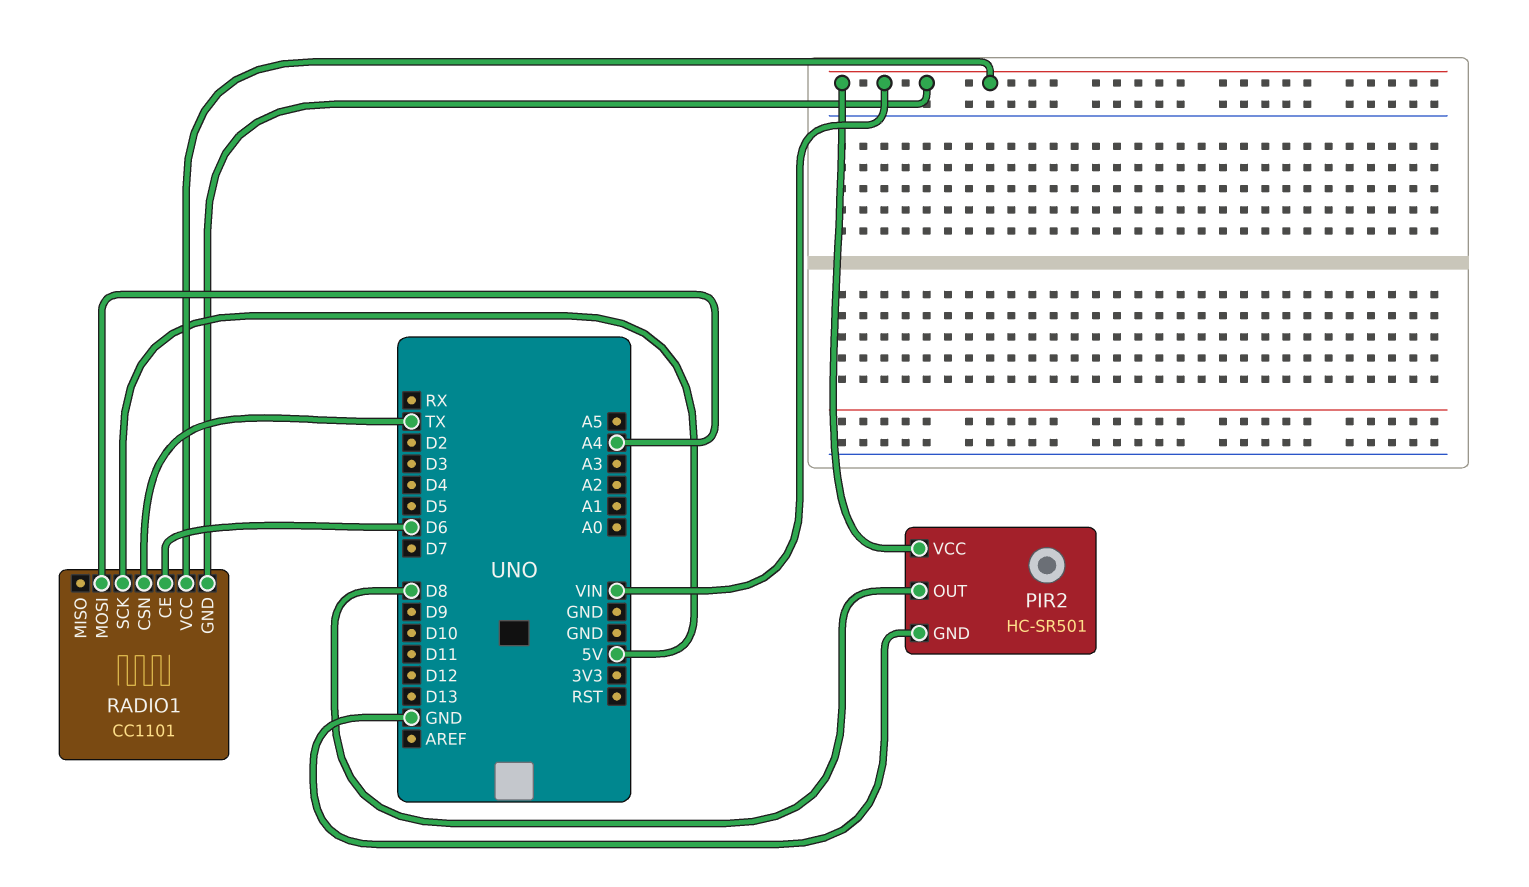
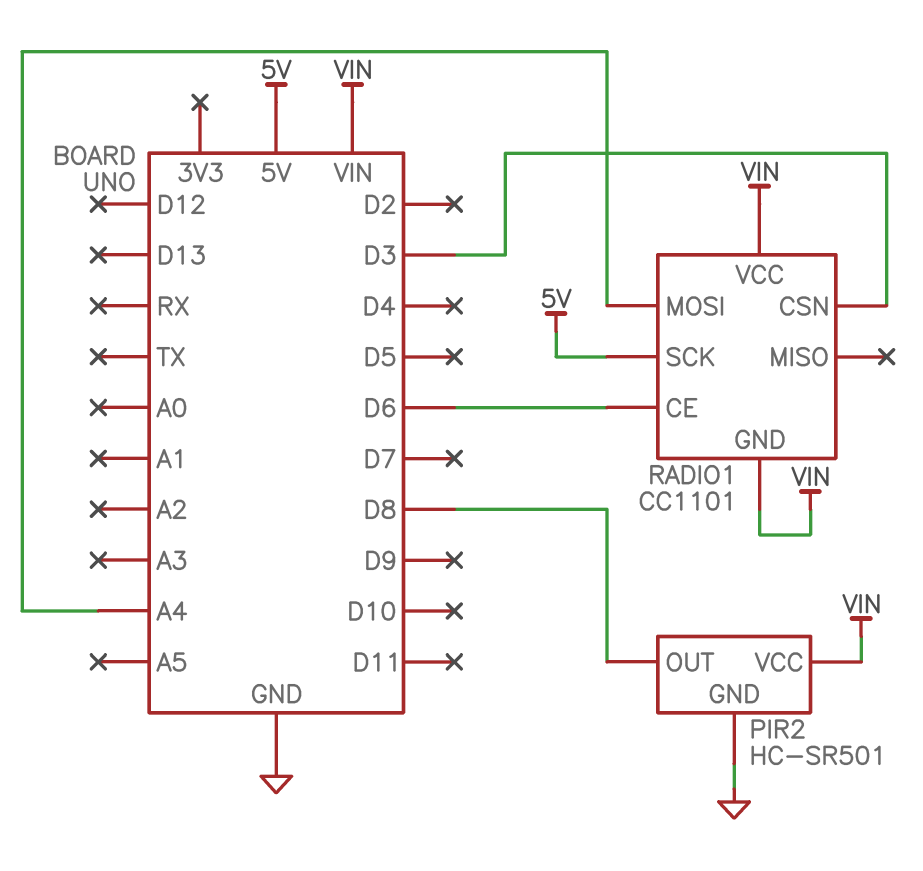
RADIO1 pin CSN: TX -> D3

